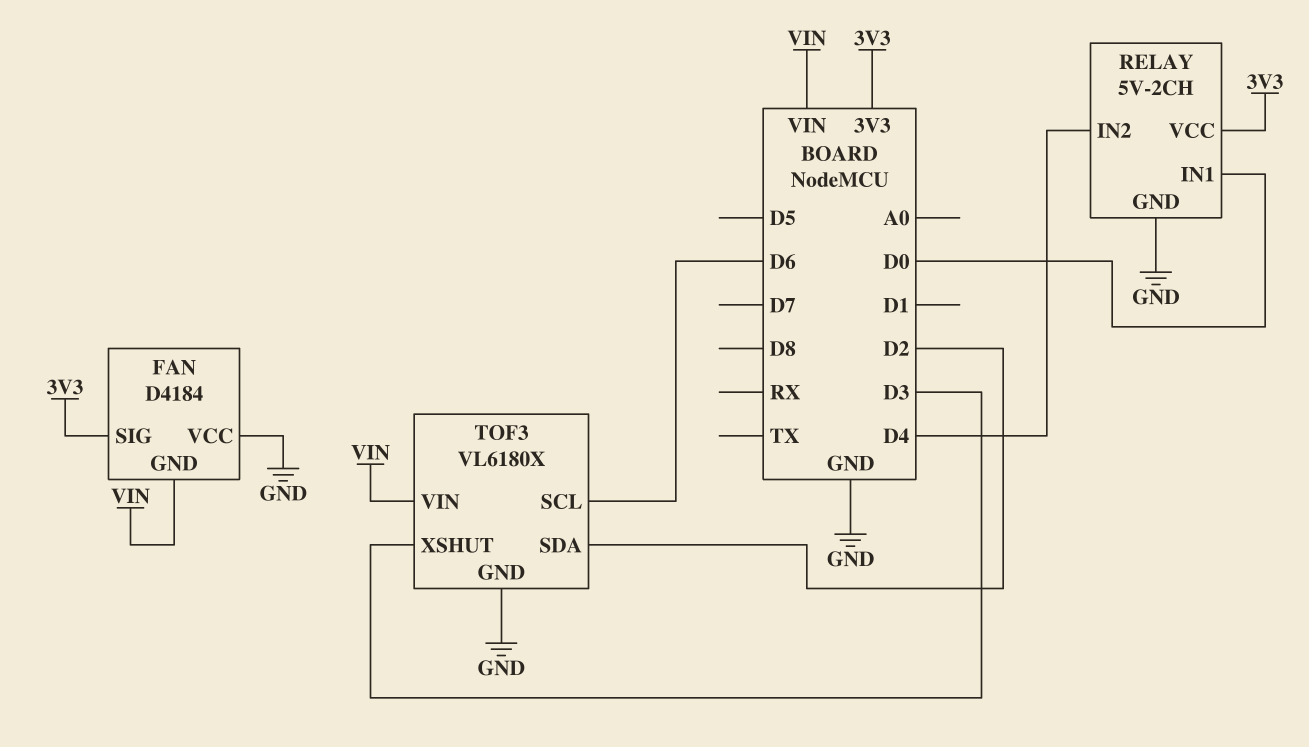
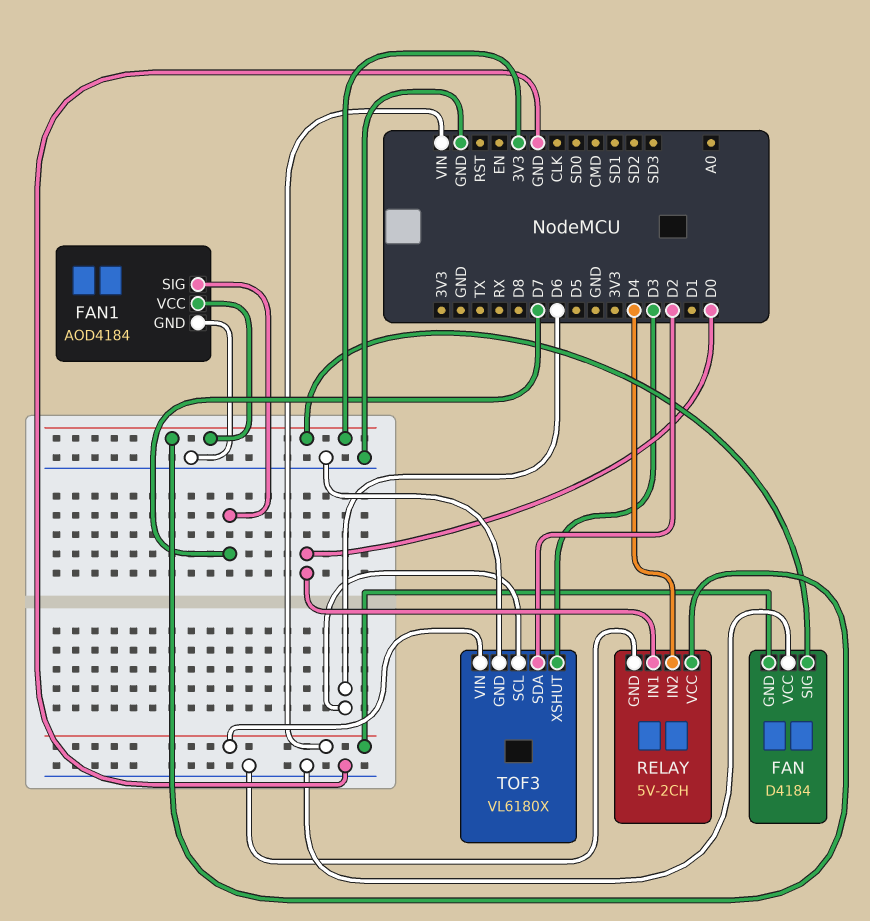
FAN1: none -> AOD4184
FAN1 pin GND: none -> GND
FAN1 pin SIG: none -> D7
FAN1 pin VCC: none -> 3V3

